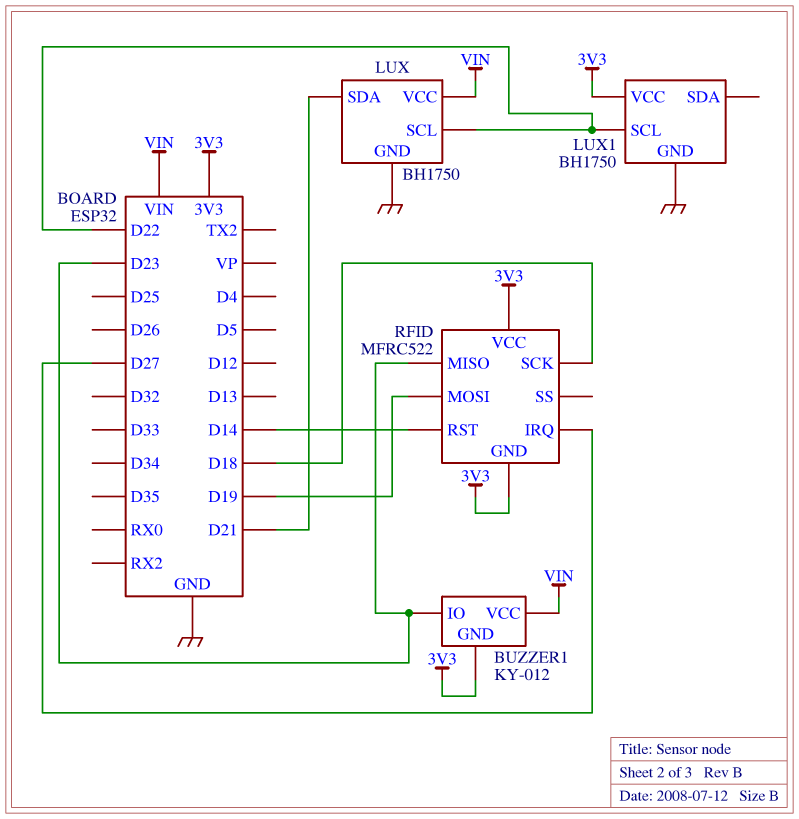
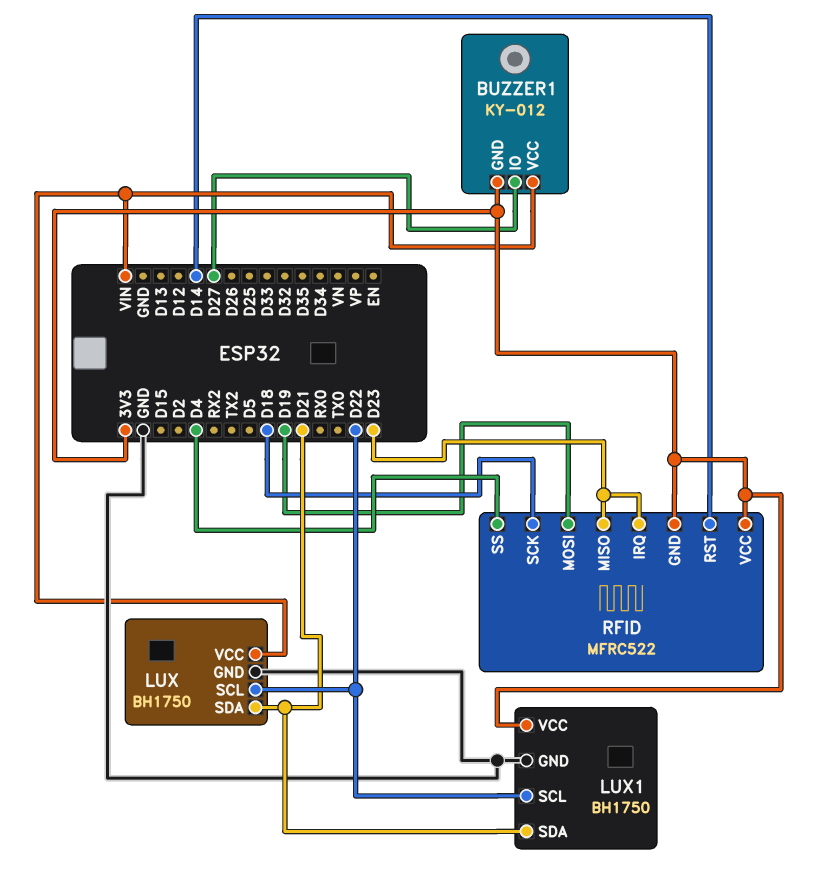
BUZZER1 pin IO: D23 -> D27
LUX1 pin SDA: none -> D21
RFID pin IRQ: D27 -> D23
RFID pin SS: none -> D4

